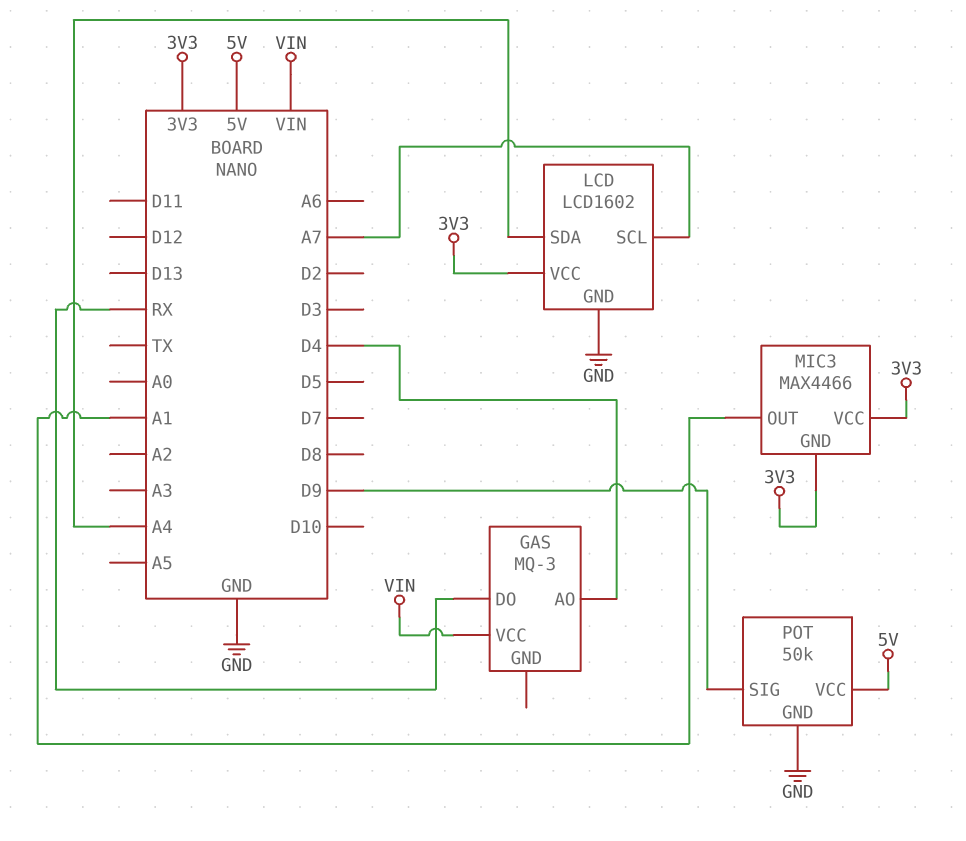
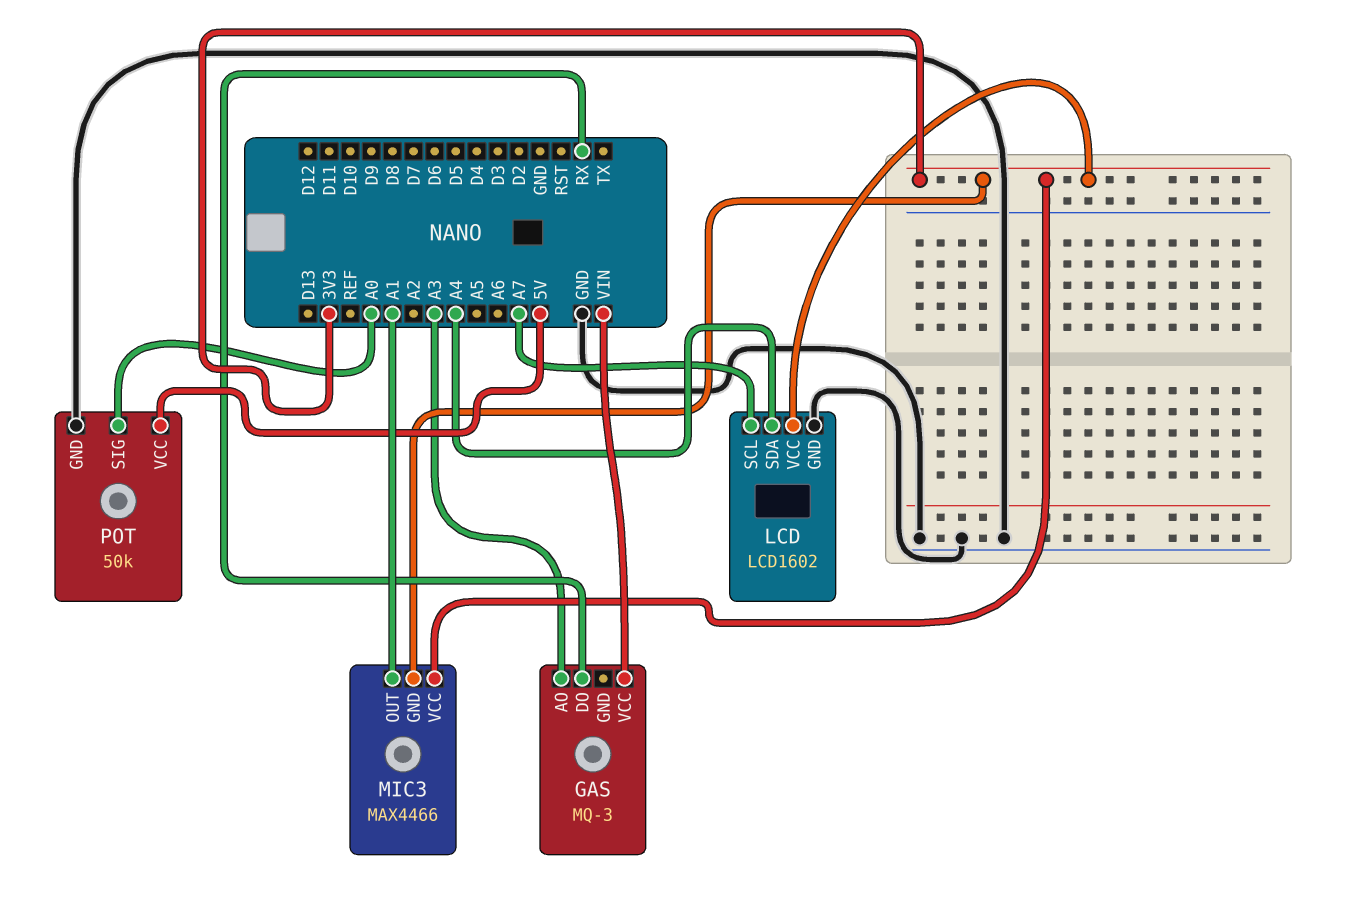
GAS pin AO: D4 -> A3
POT pin SIG: D9 -> A0

